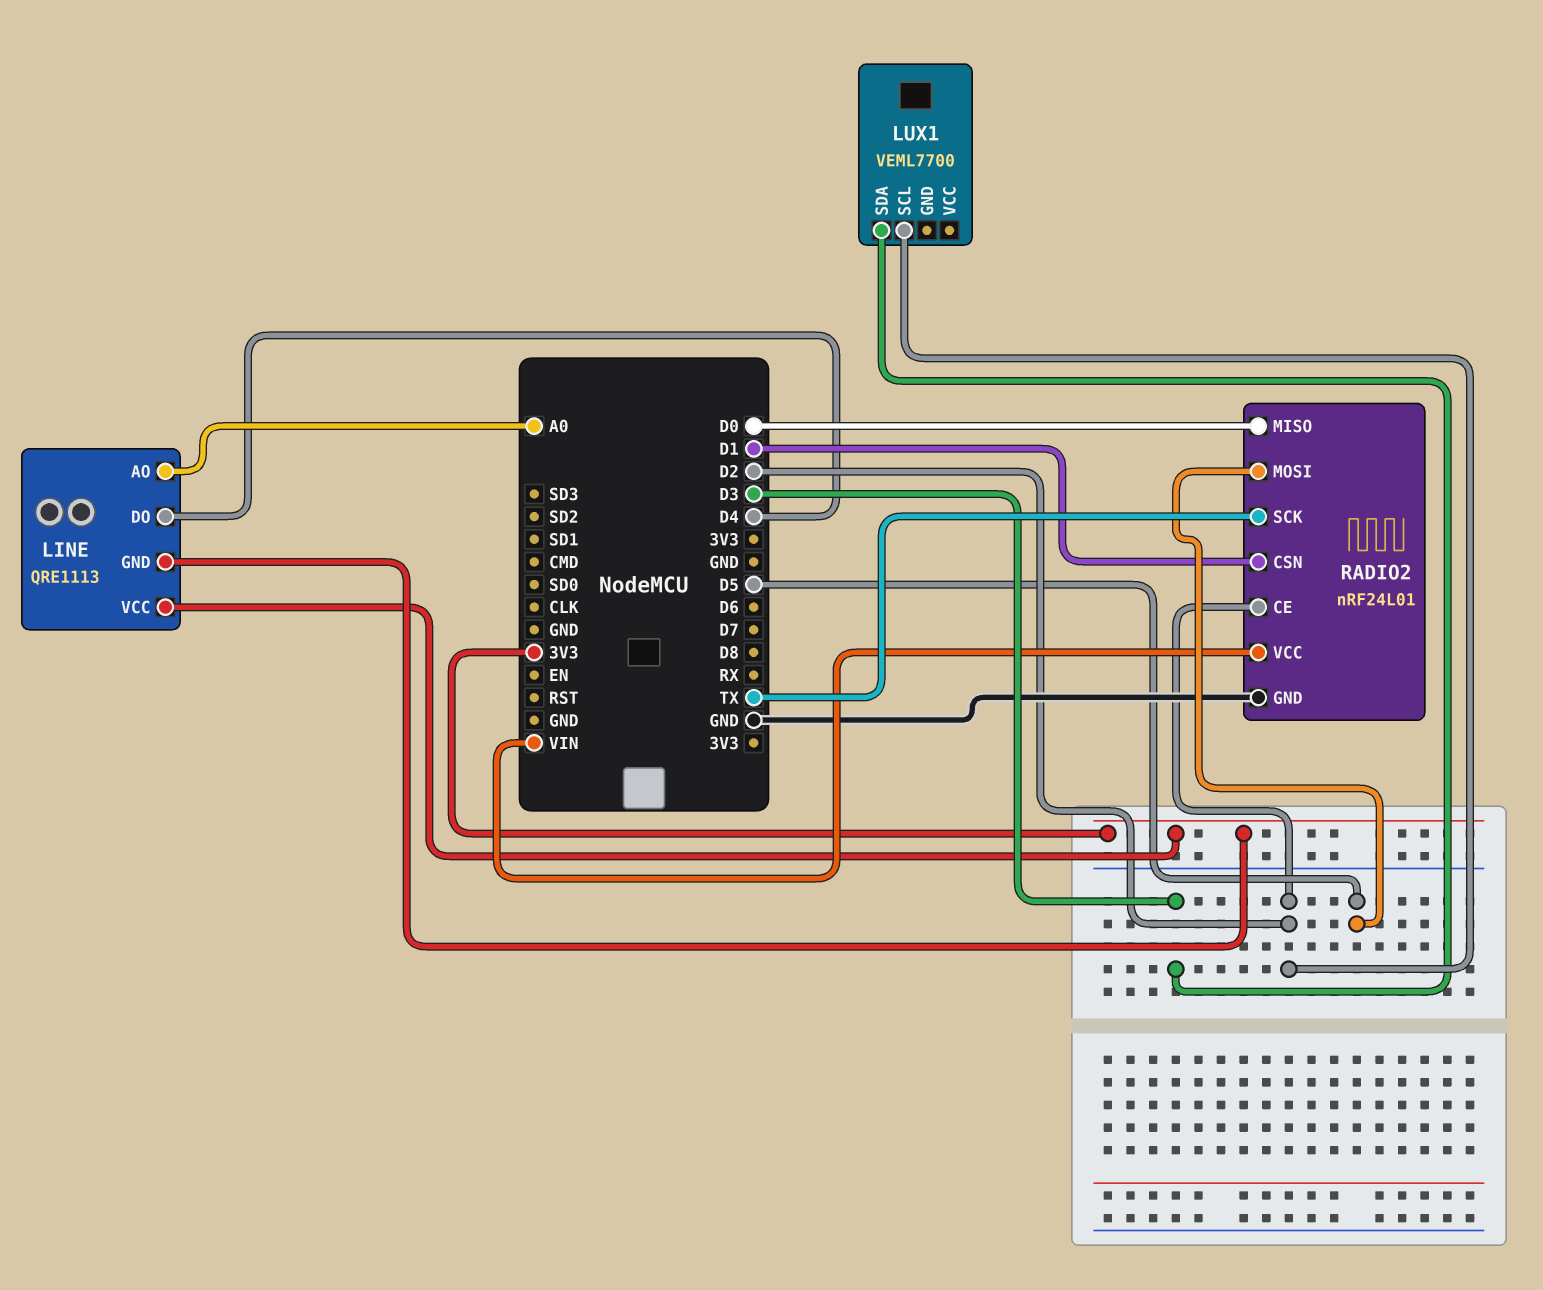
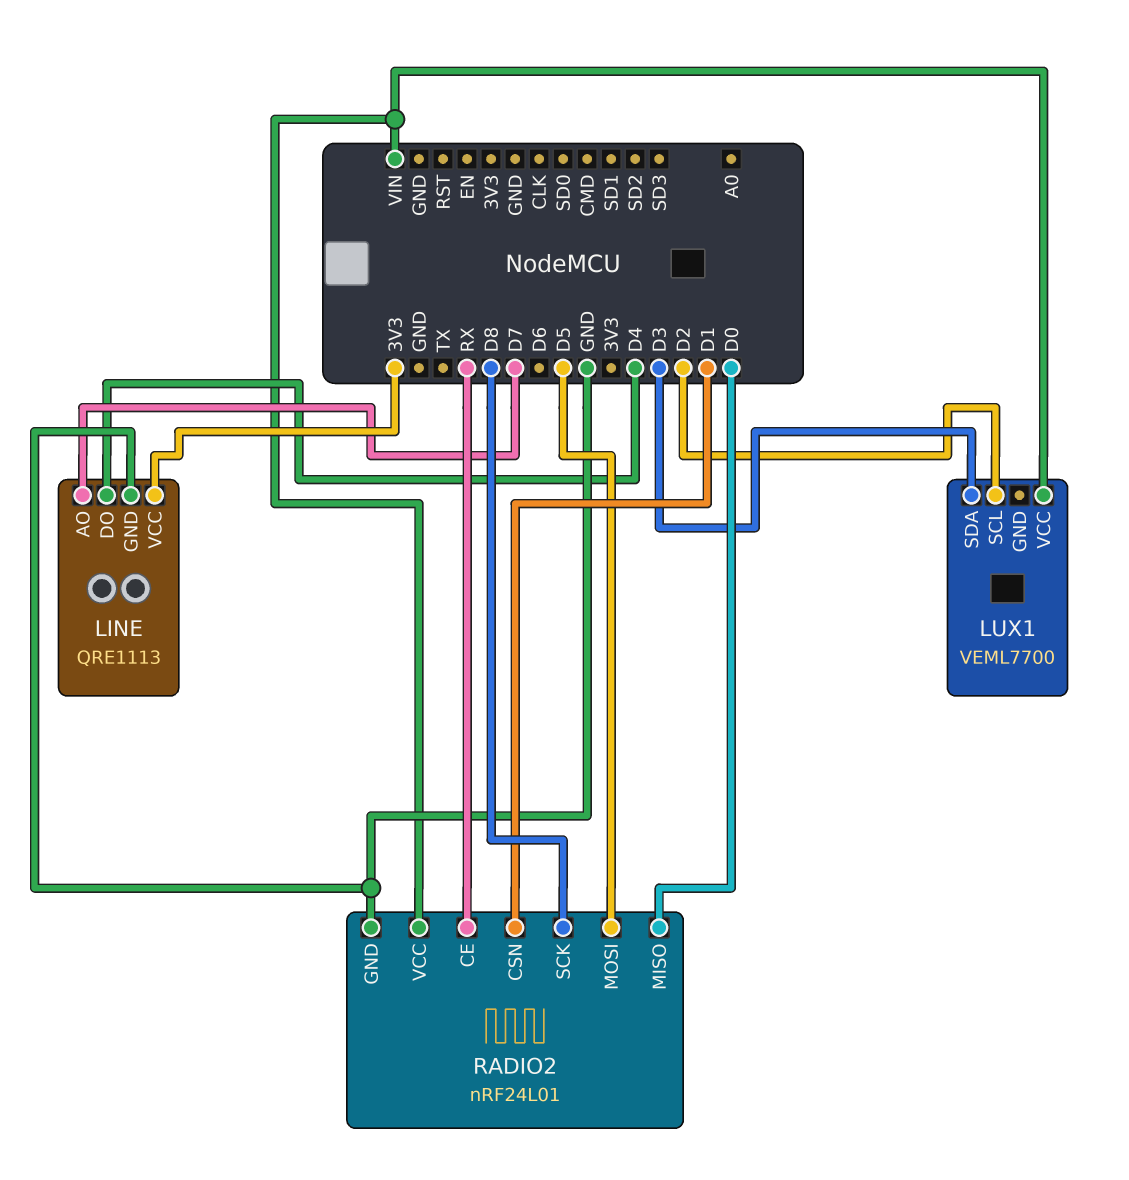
LINE pin AO: A0 -> D7
LINE pin GND: 3V3 -> GND
LUX1 pin VCC: none -> VIN
RADIO2 pin CE: D2 -> RX
RADIO2 pin SCK: TX -> D8

